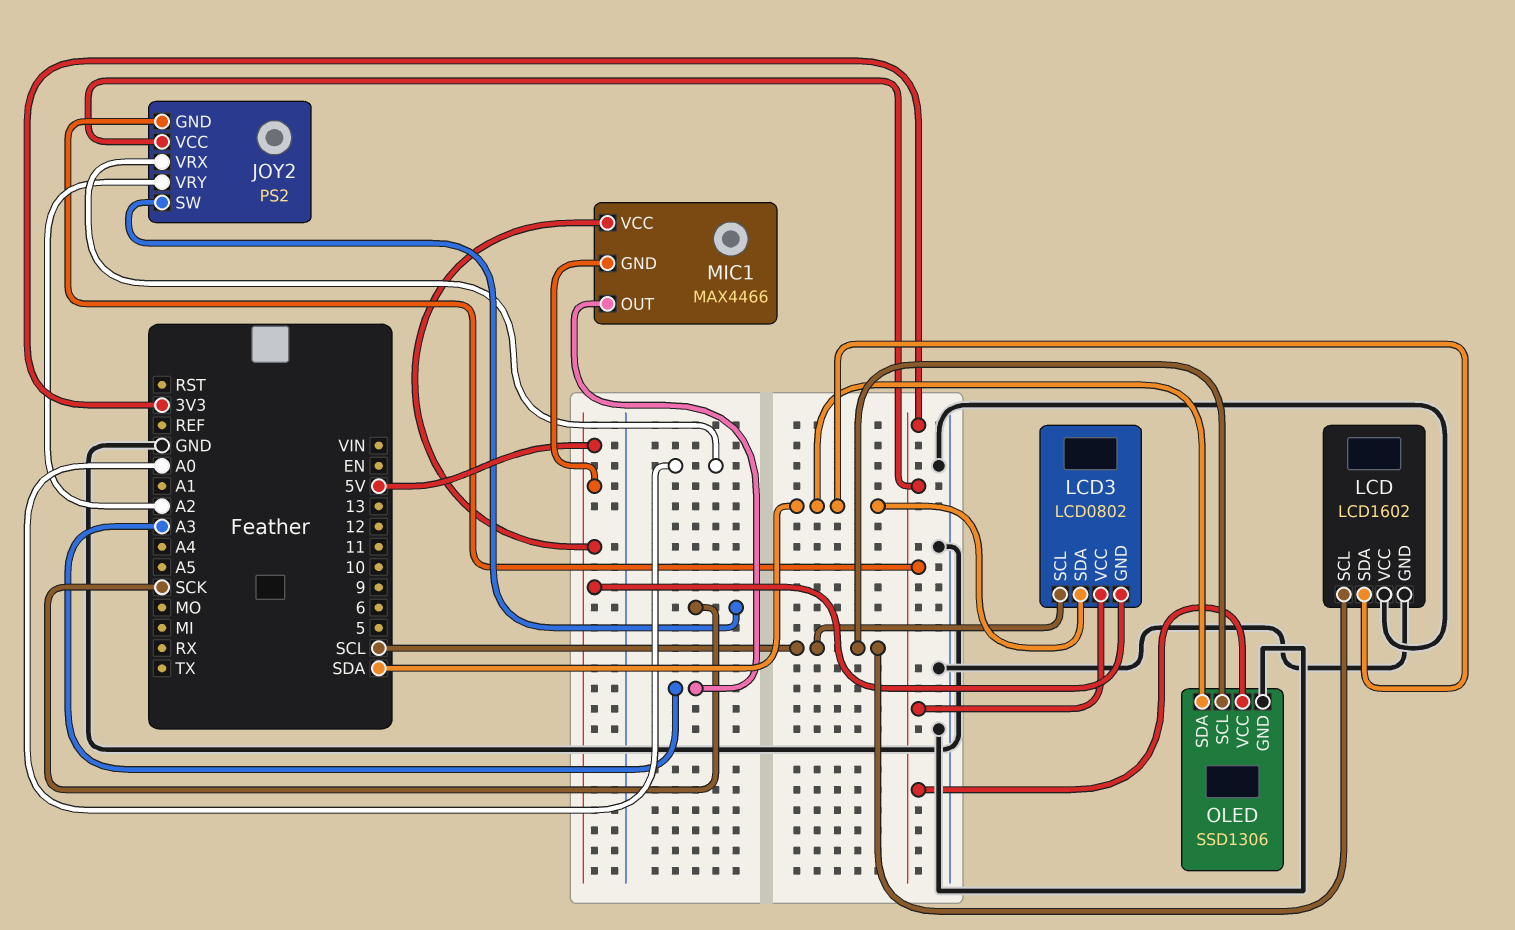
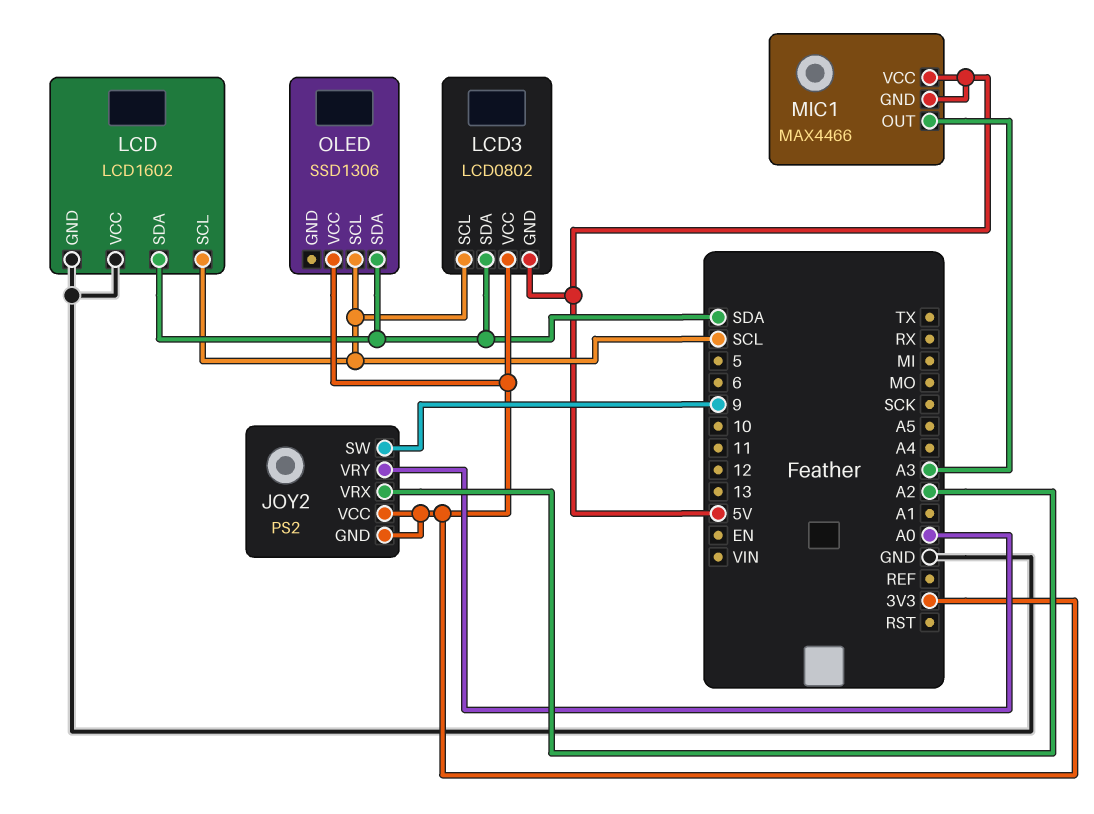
JOY2 pin SW: SCK -> 9
JOY2 pin VRX: A0 -> A2
JOY2 pin VRY: A2 -> A0
OLED pin GND: GND -> none

